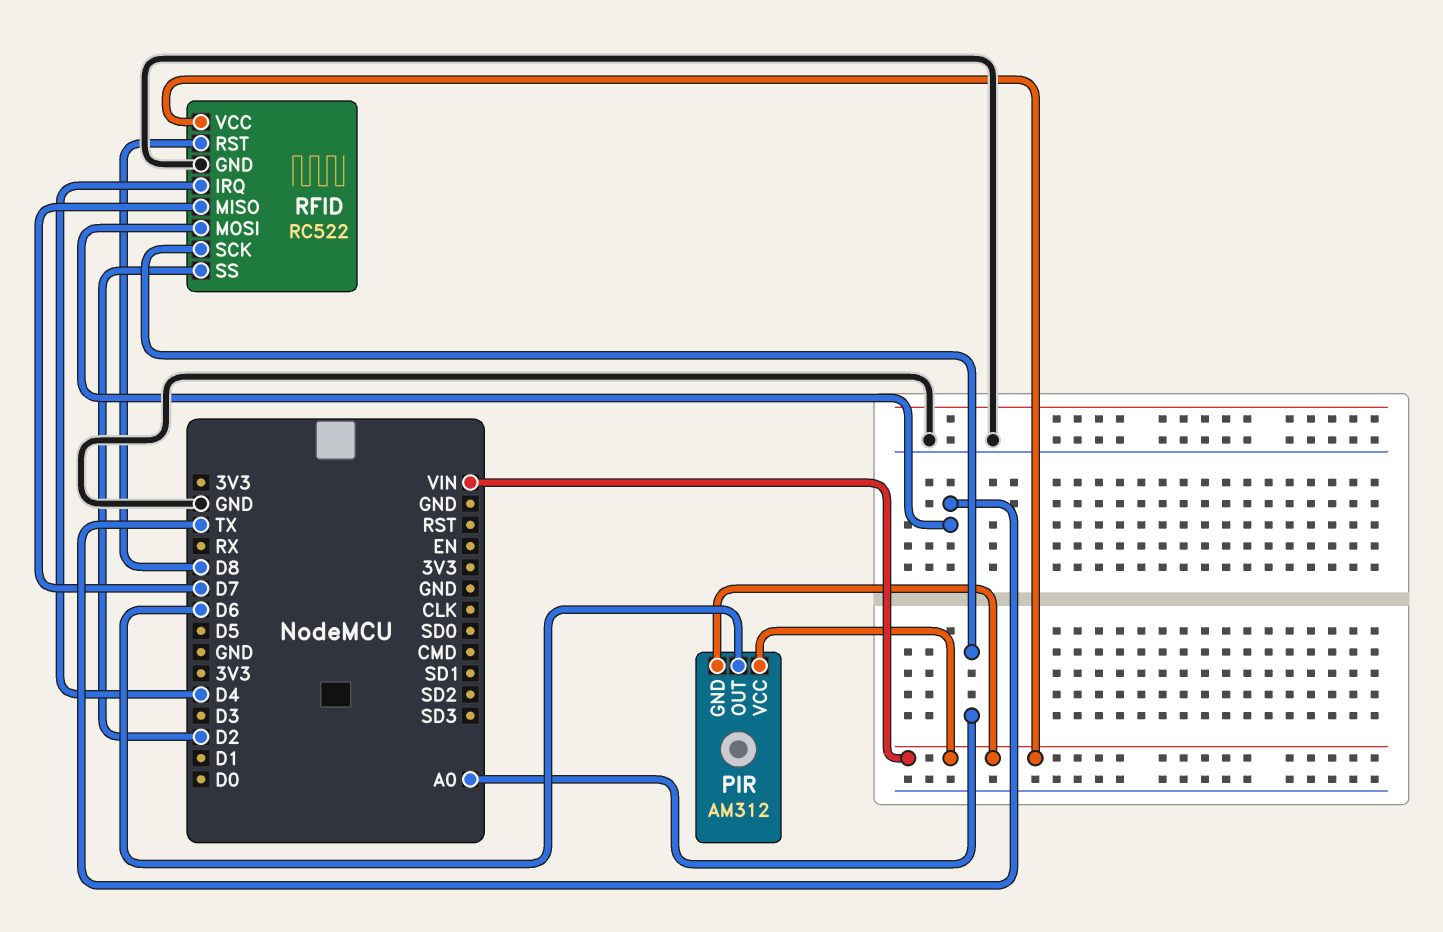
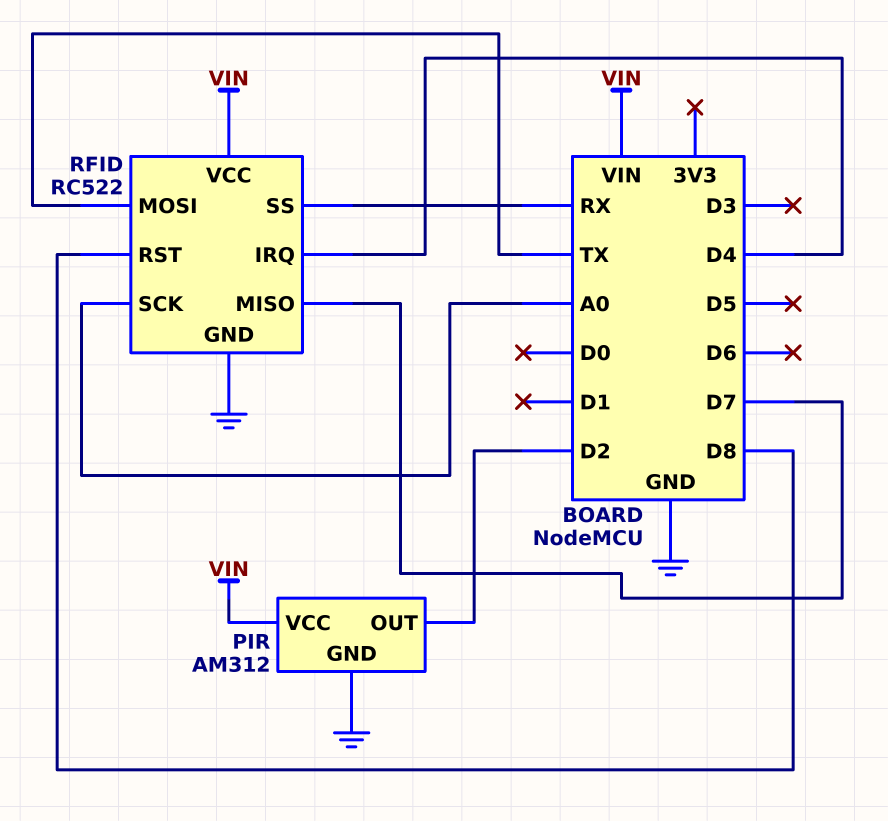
PIR pin GND: VIN -> GND
PIR pin OUT: D6 -> D2
RFID pin SS: D2 -> RX

